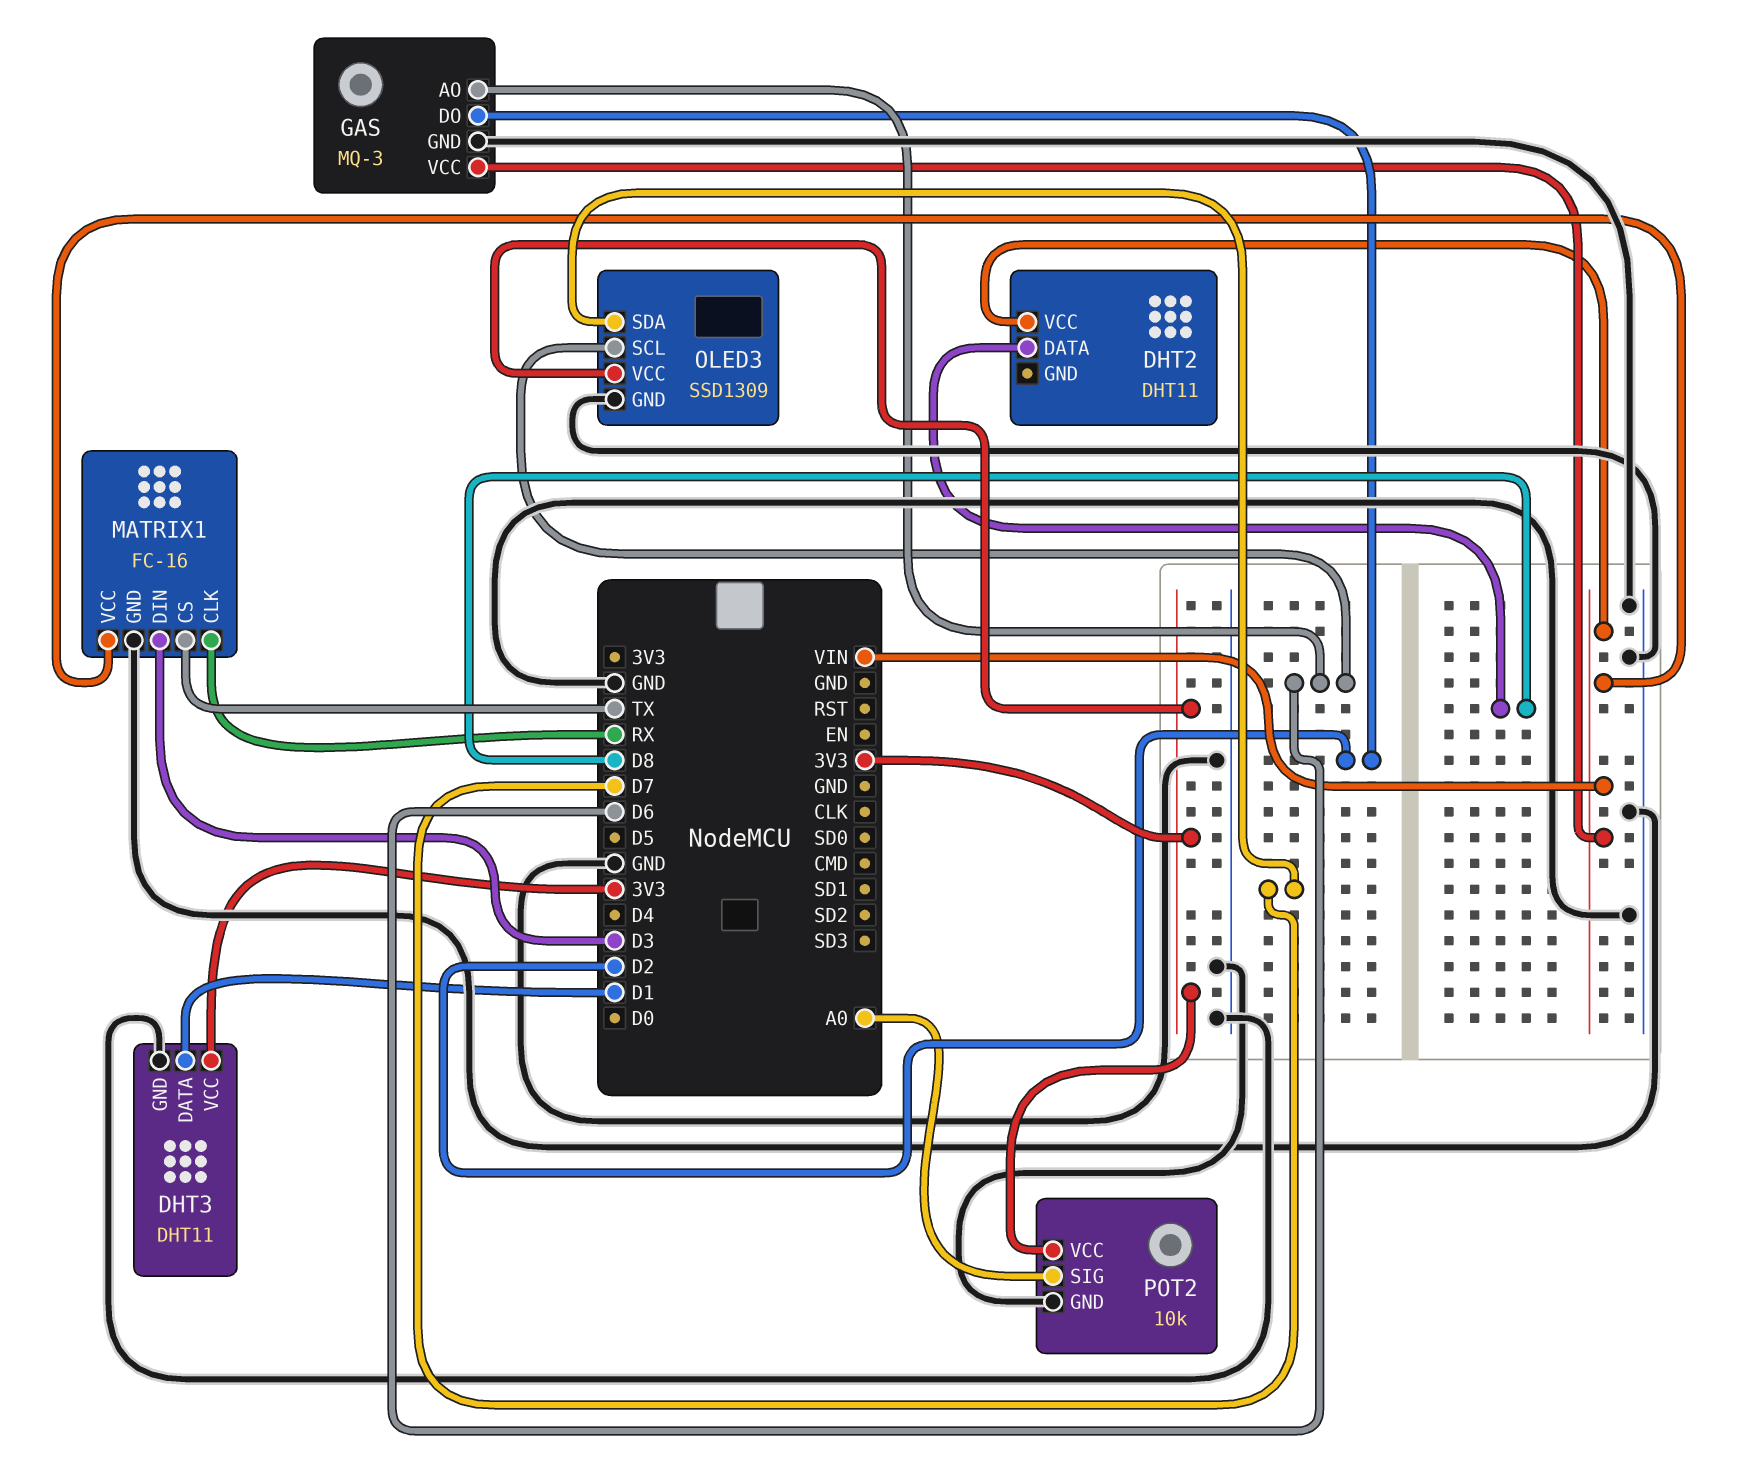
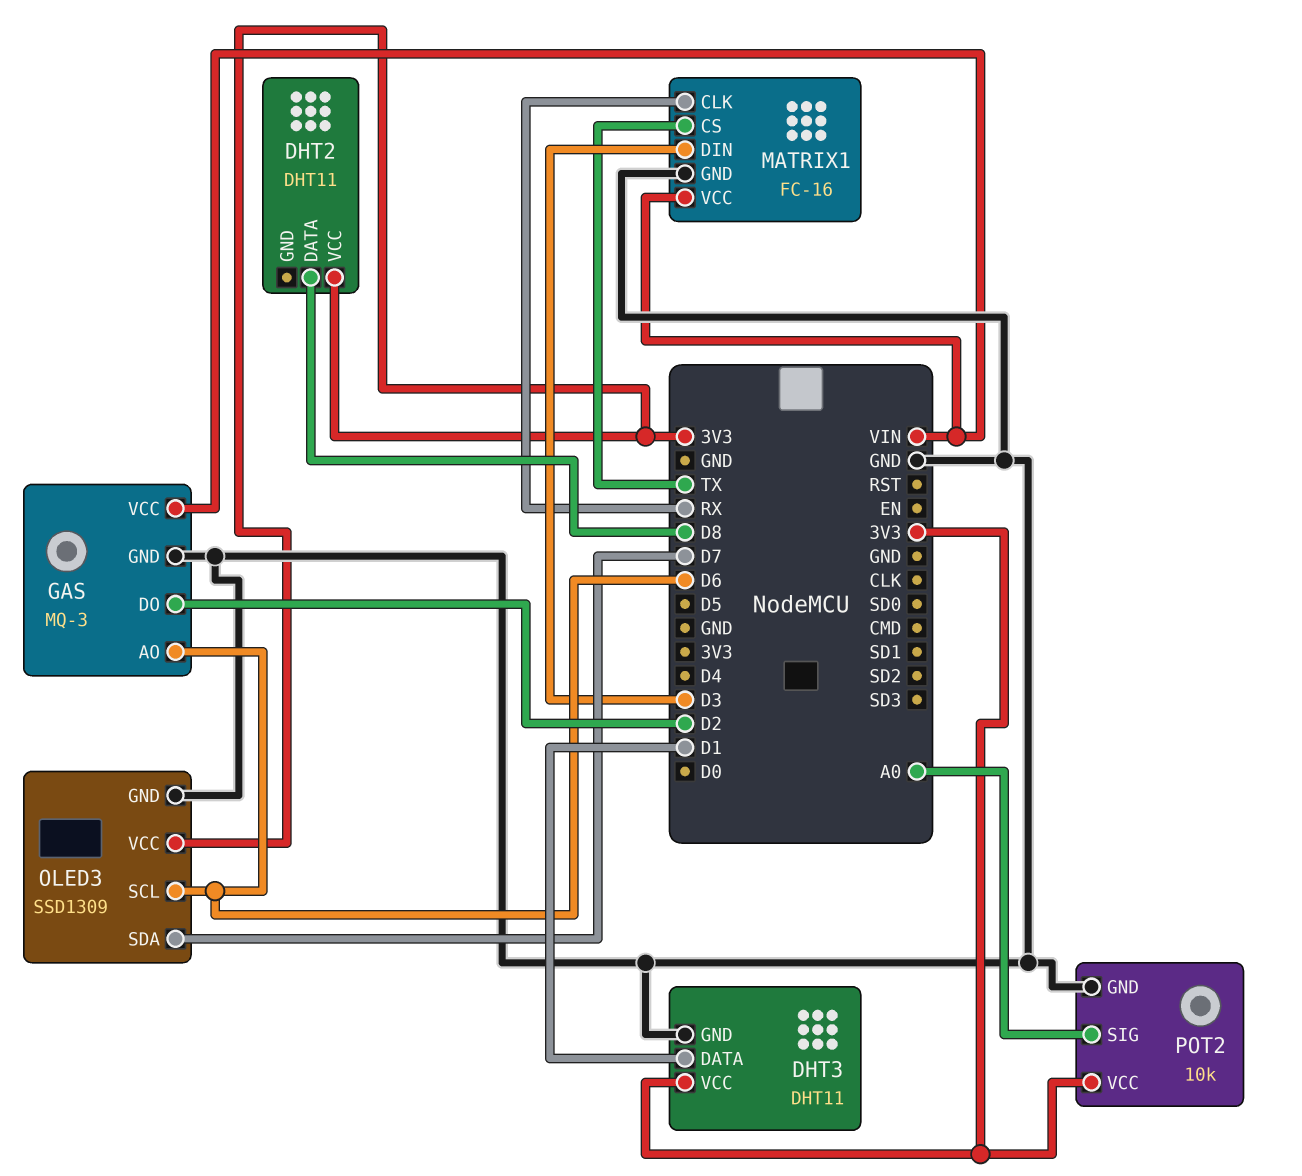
DHT2 pin VCC: VIN -> 3V3

